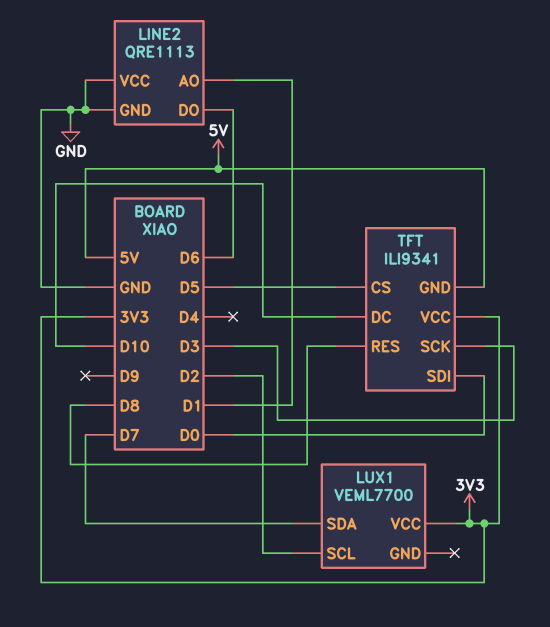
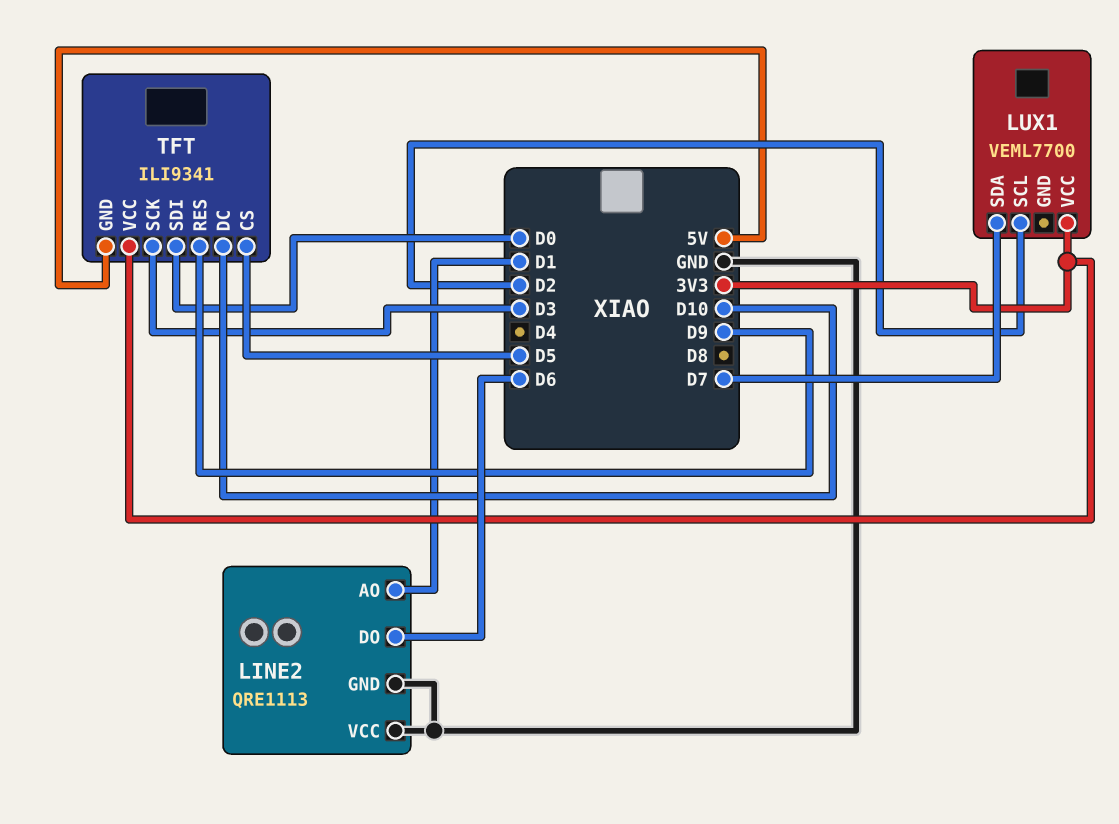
TFT pin RES: D8 -> D9

